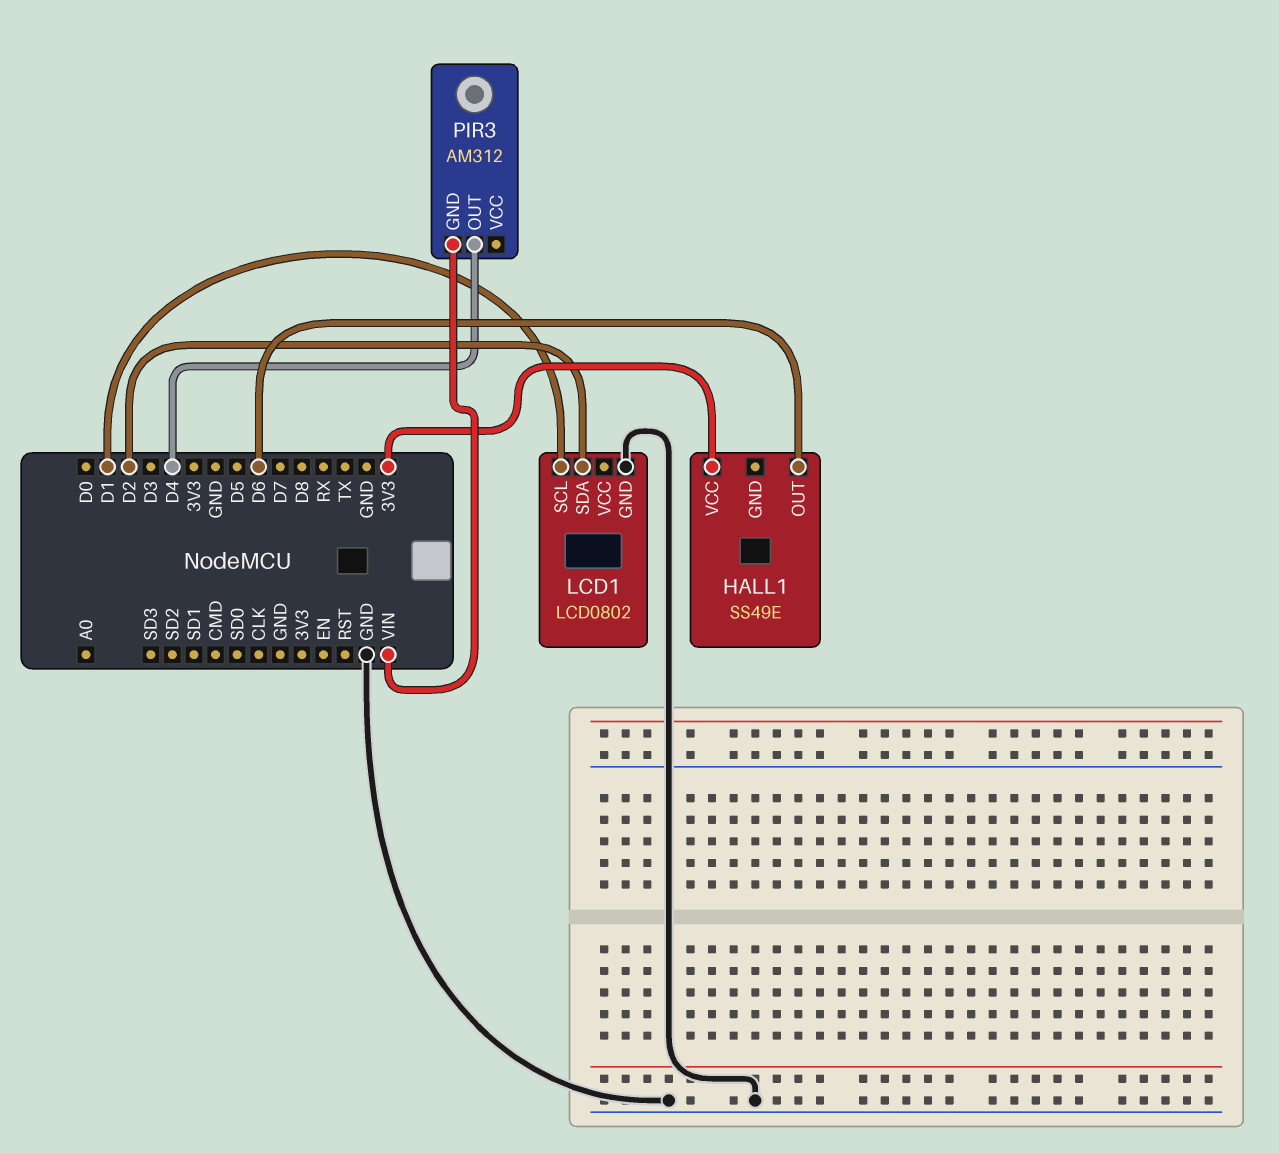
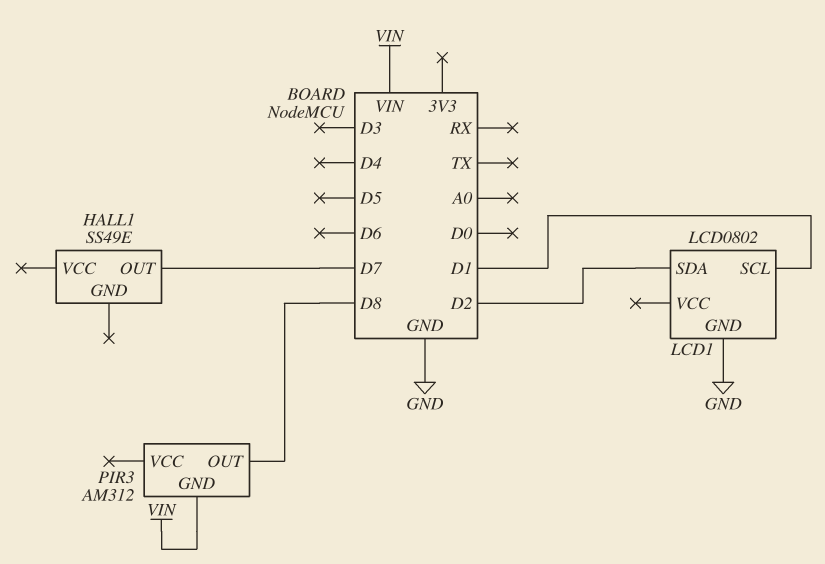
HALL1 pin OUT: D6 -> D7
HALL1 pin VCC: 3V3 -> none
PIR3 pin OUT: D4 -> D8

